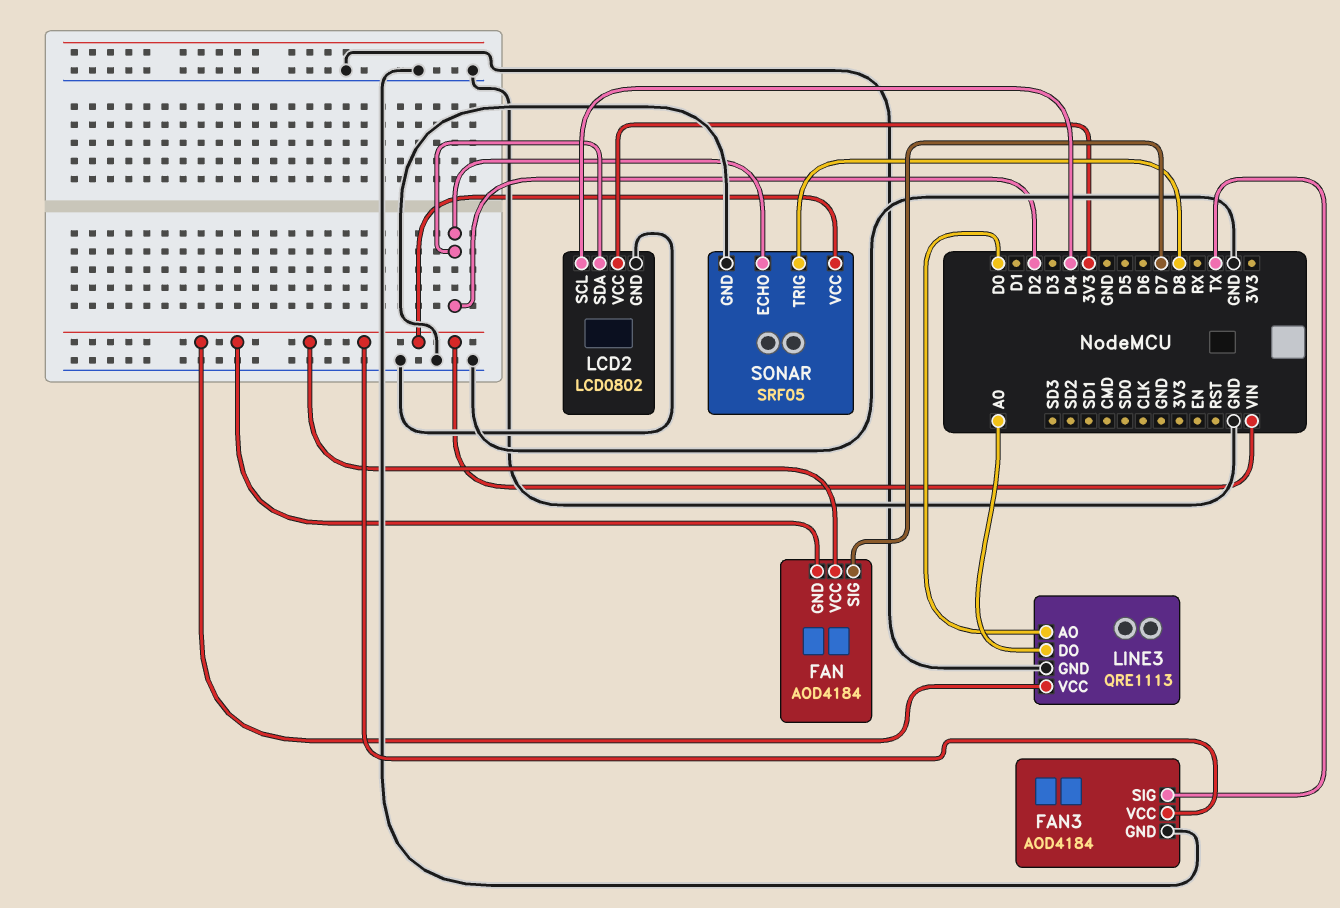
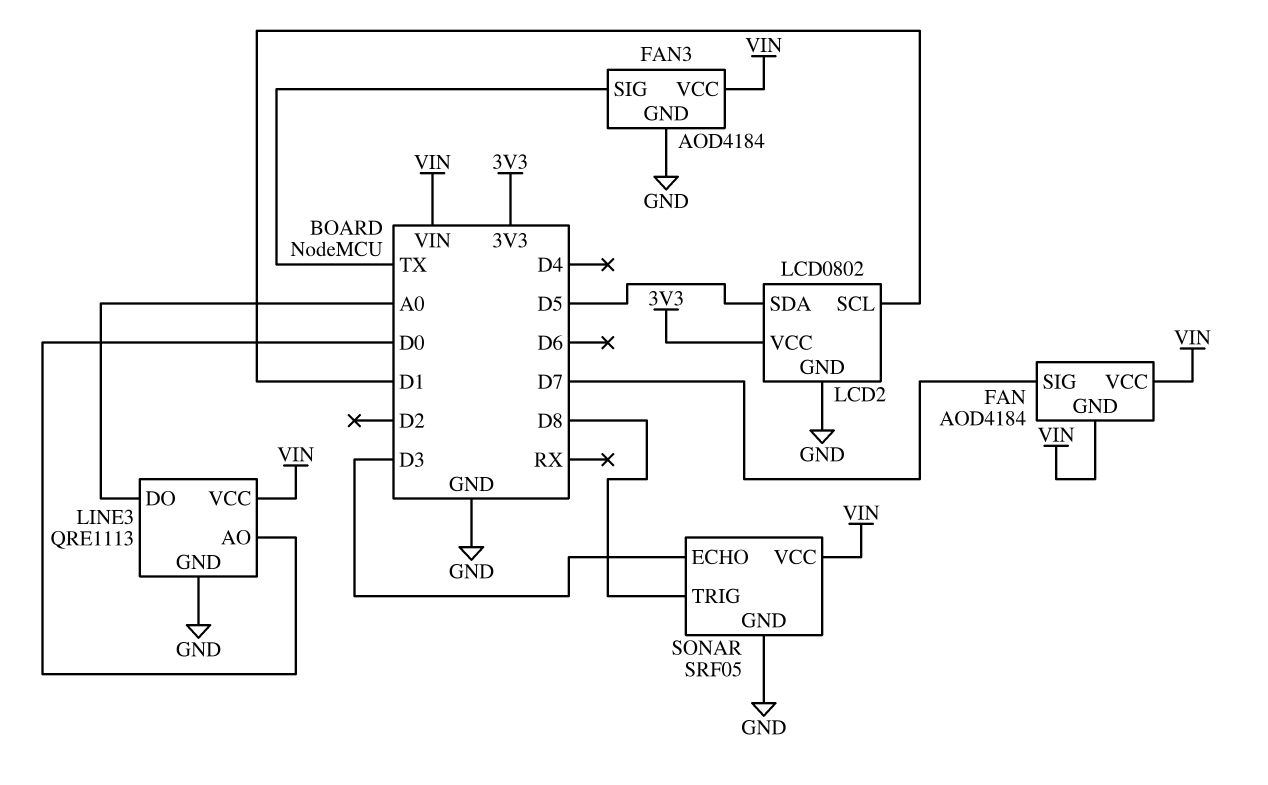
LCD2 pin SCL: D4 -> D1
LCD2 pin SDA: D2 -> D5
SONAR pin ECHO: D2 -> D3

